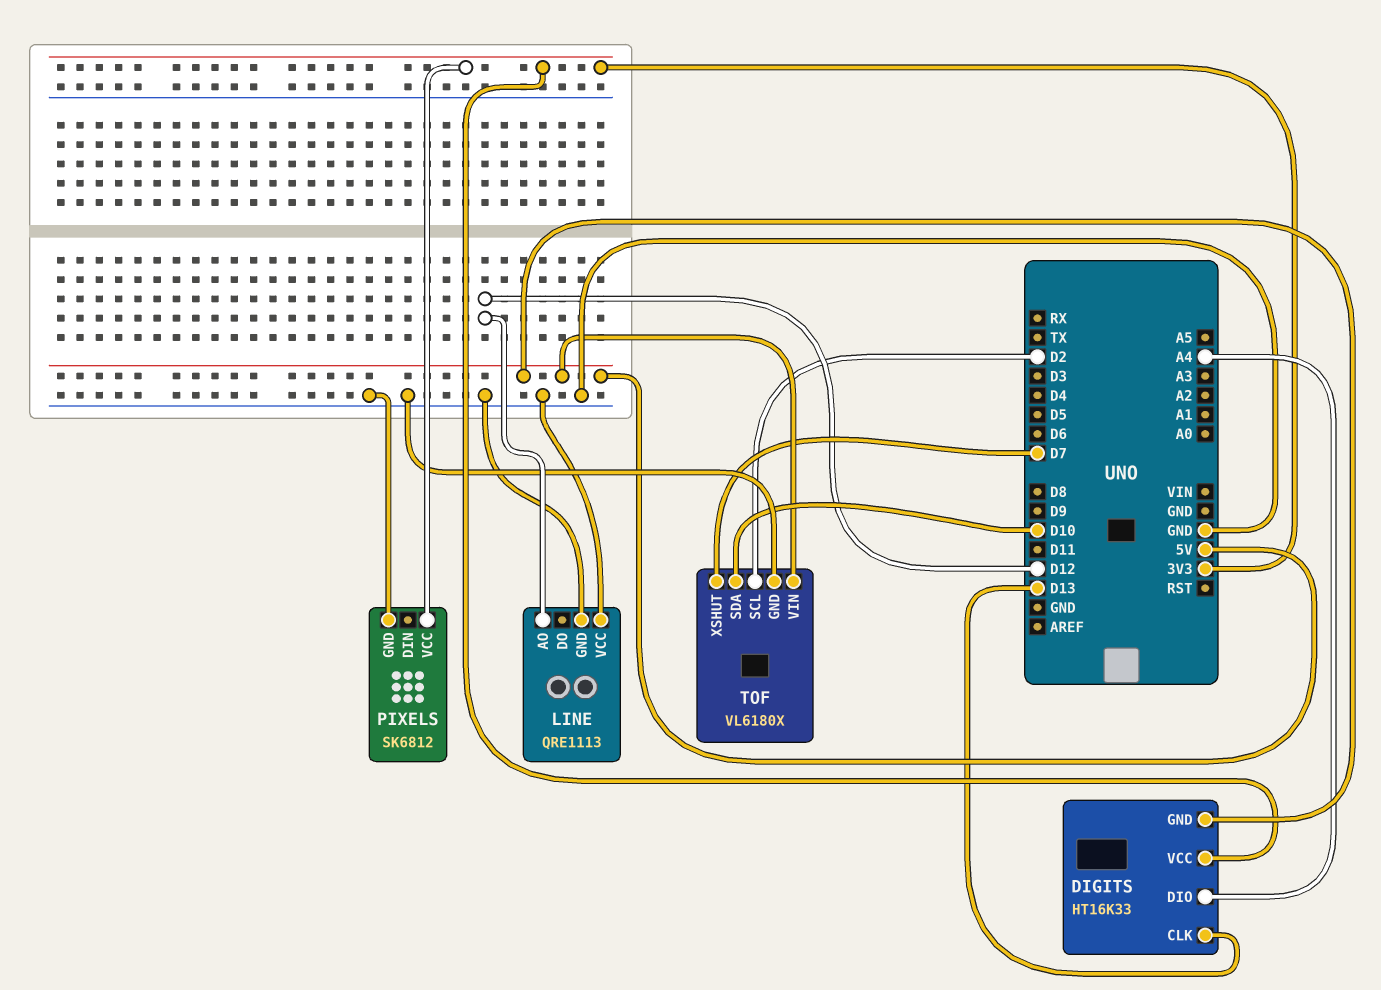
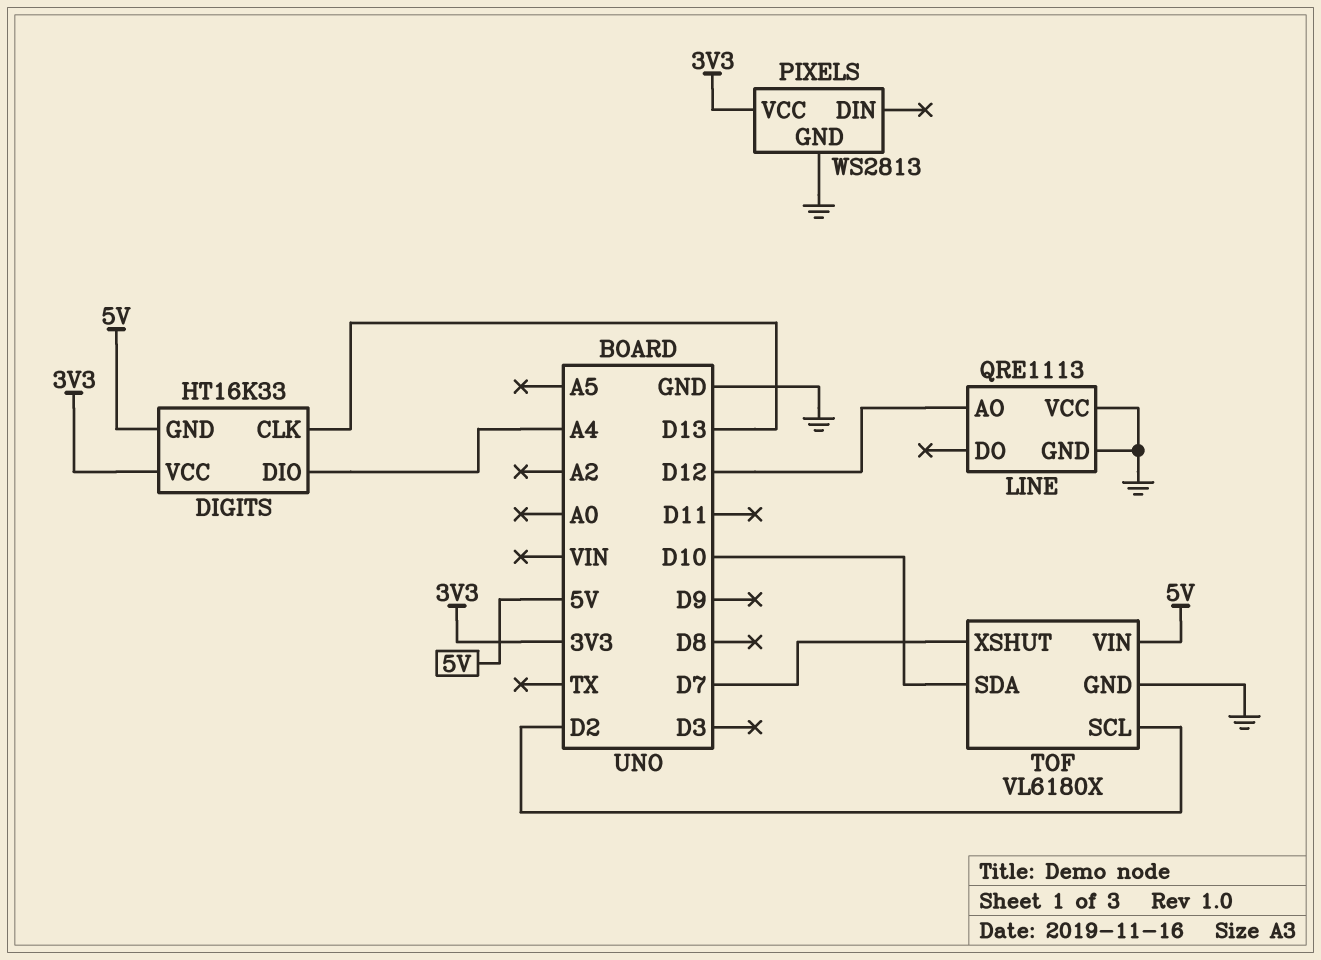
PIXELS: SK6812 -> WS2813

